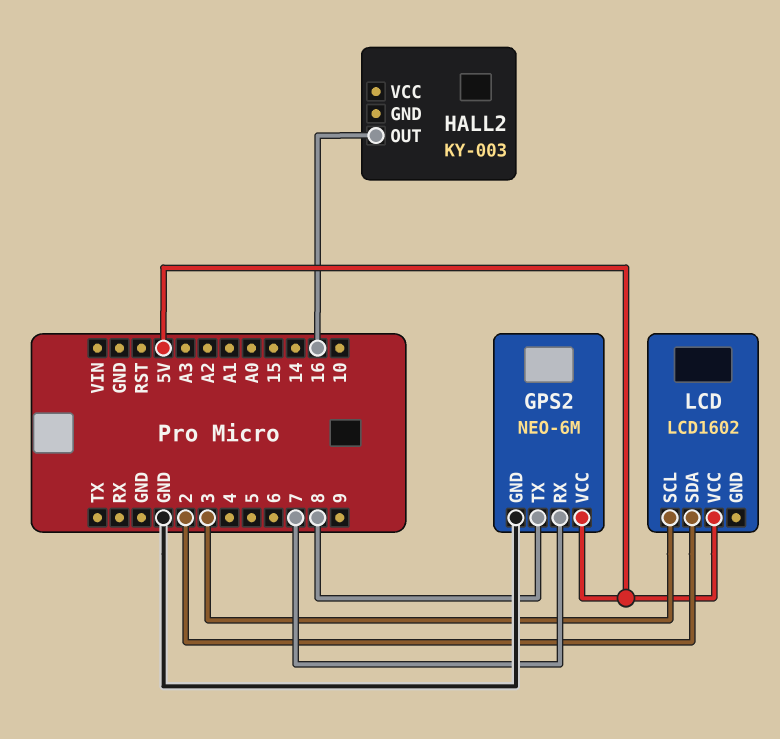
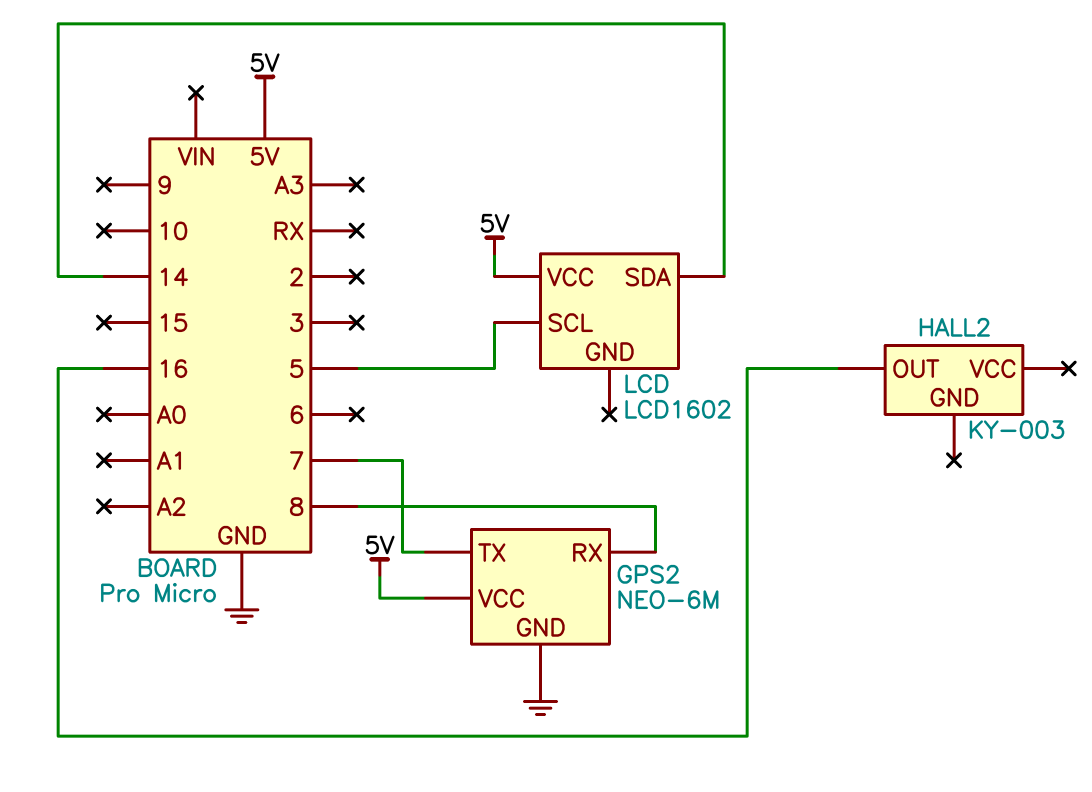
GPS2 pin RX: 7 -> 8
GPS2 pin TX: 8 -> 7
LCD pin SCL: 3 -> 5
LCD pin SDA: 2 -> 14

